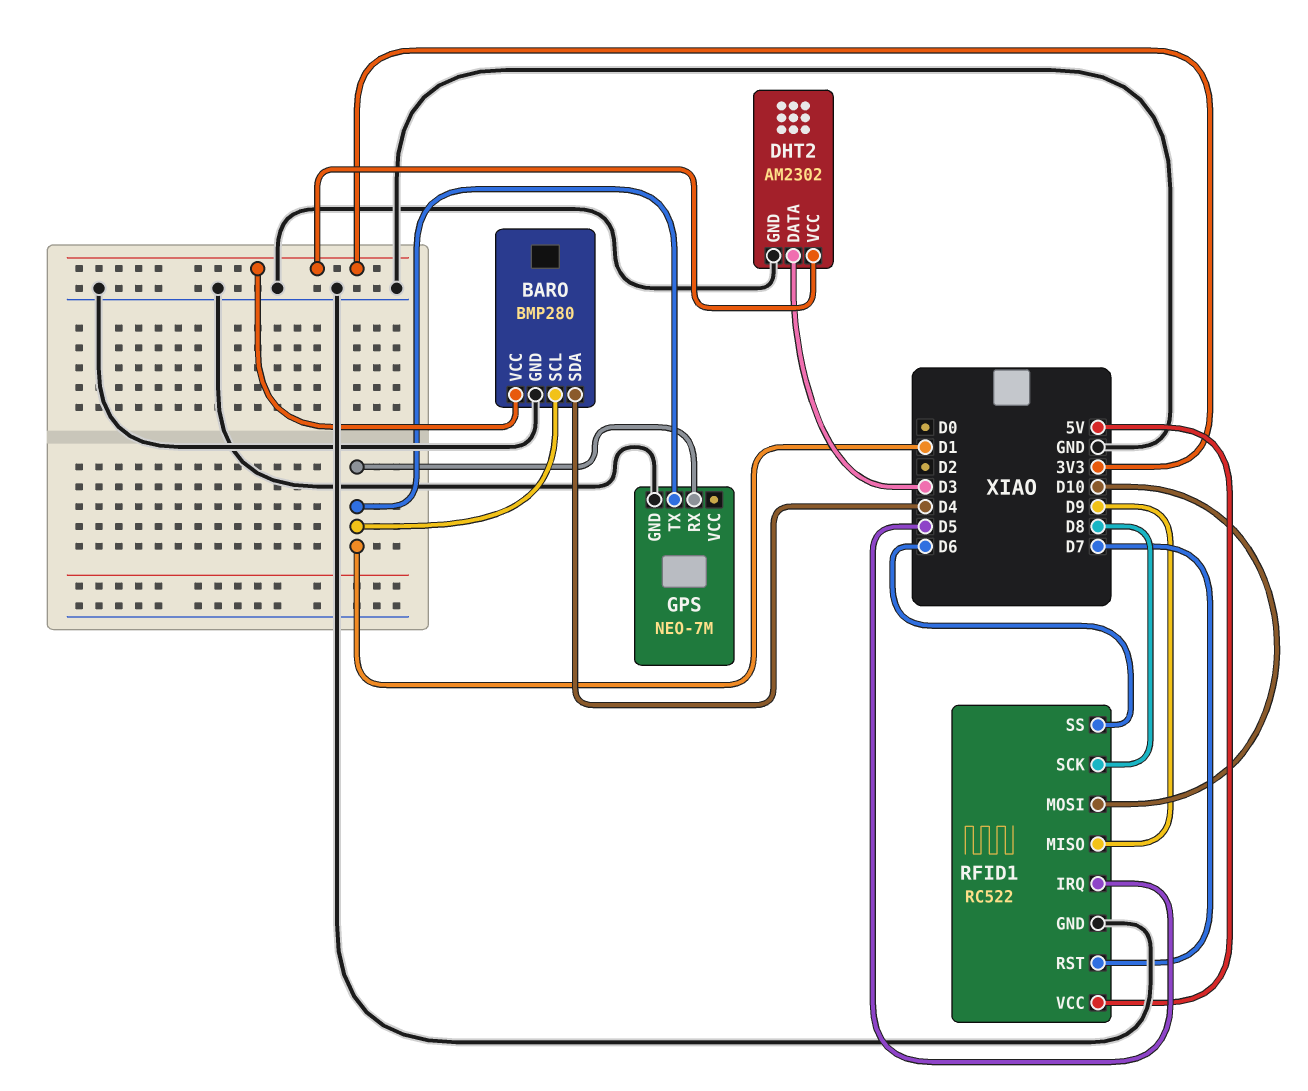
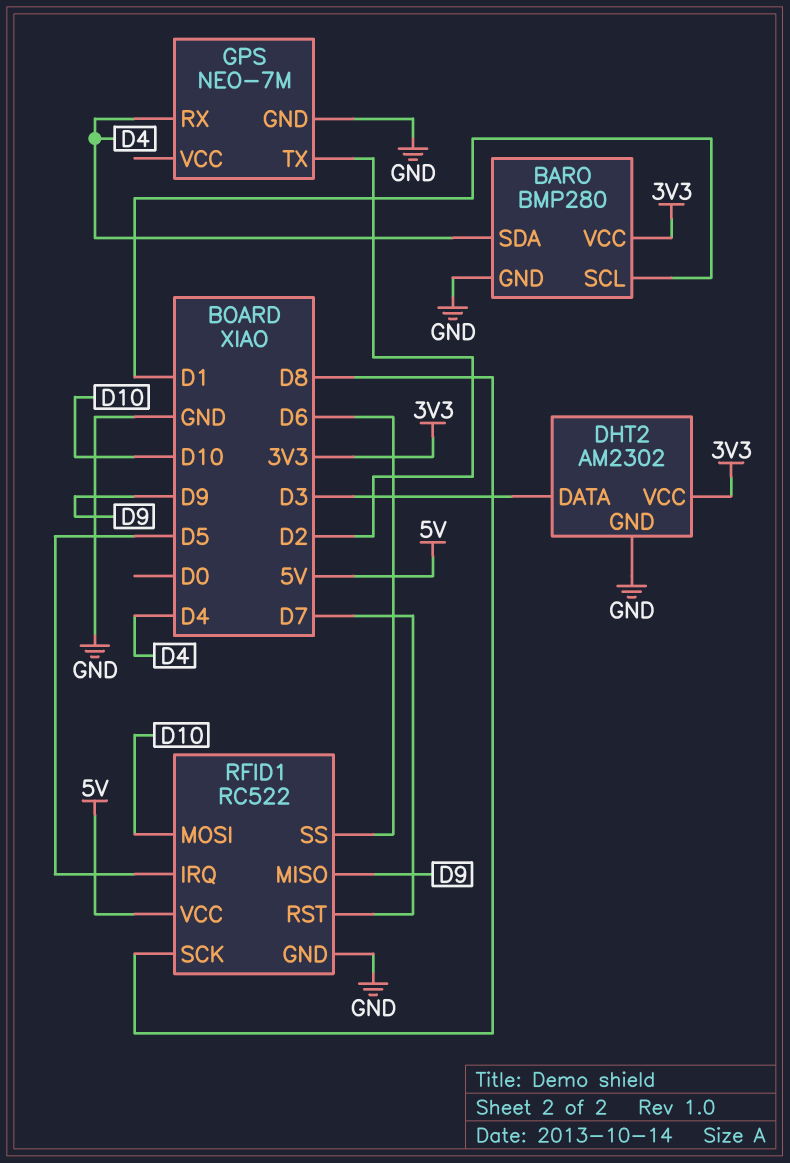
GPS pin RX: D1 -> D4
GPS pin TX: D1 -> D2

